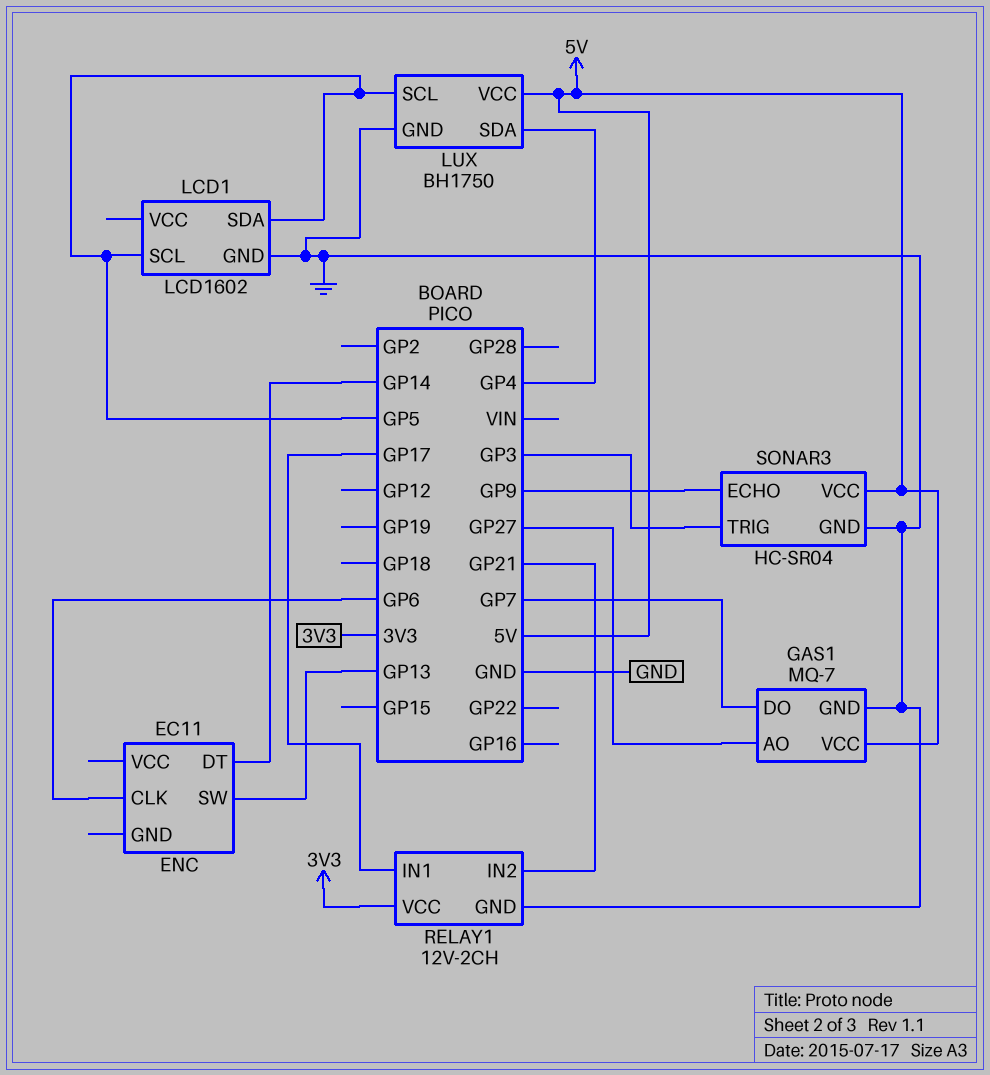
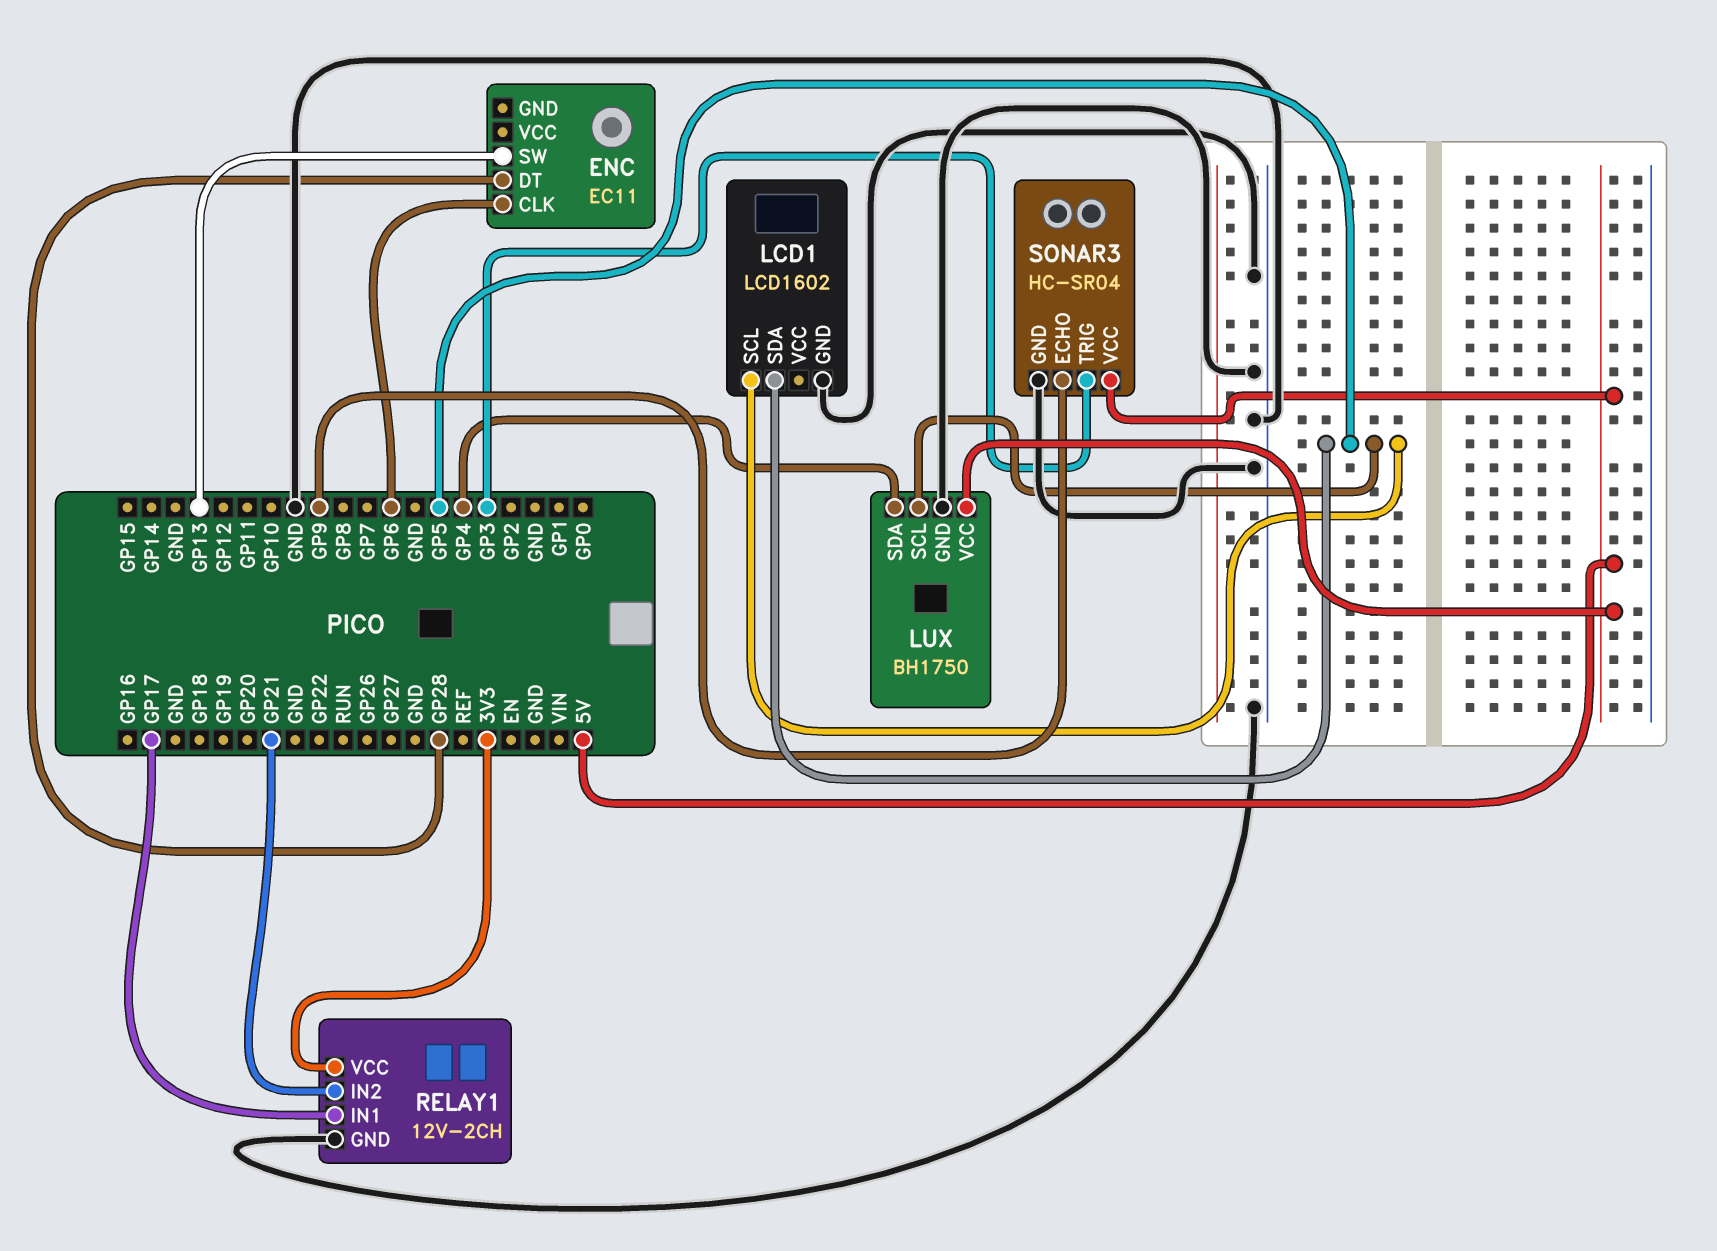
ENC pin DT: GP14 -> GP28
GAS1: MQ-7 -> none
GAS1 pin AO: GP27 -> none
GAS1 pin DO: GP7 -> none
GAS1 pin GND: GND -> none
GAS1 pin VCC: 5V -> none

